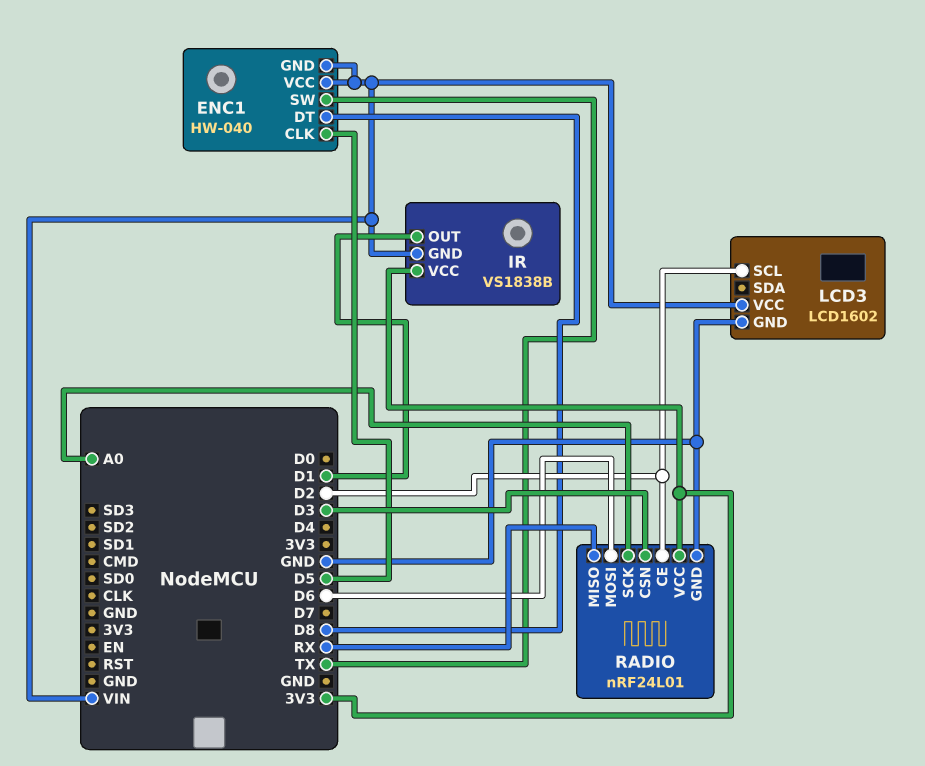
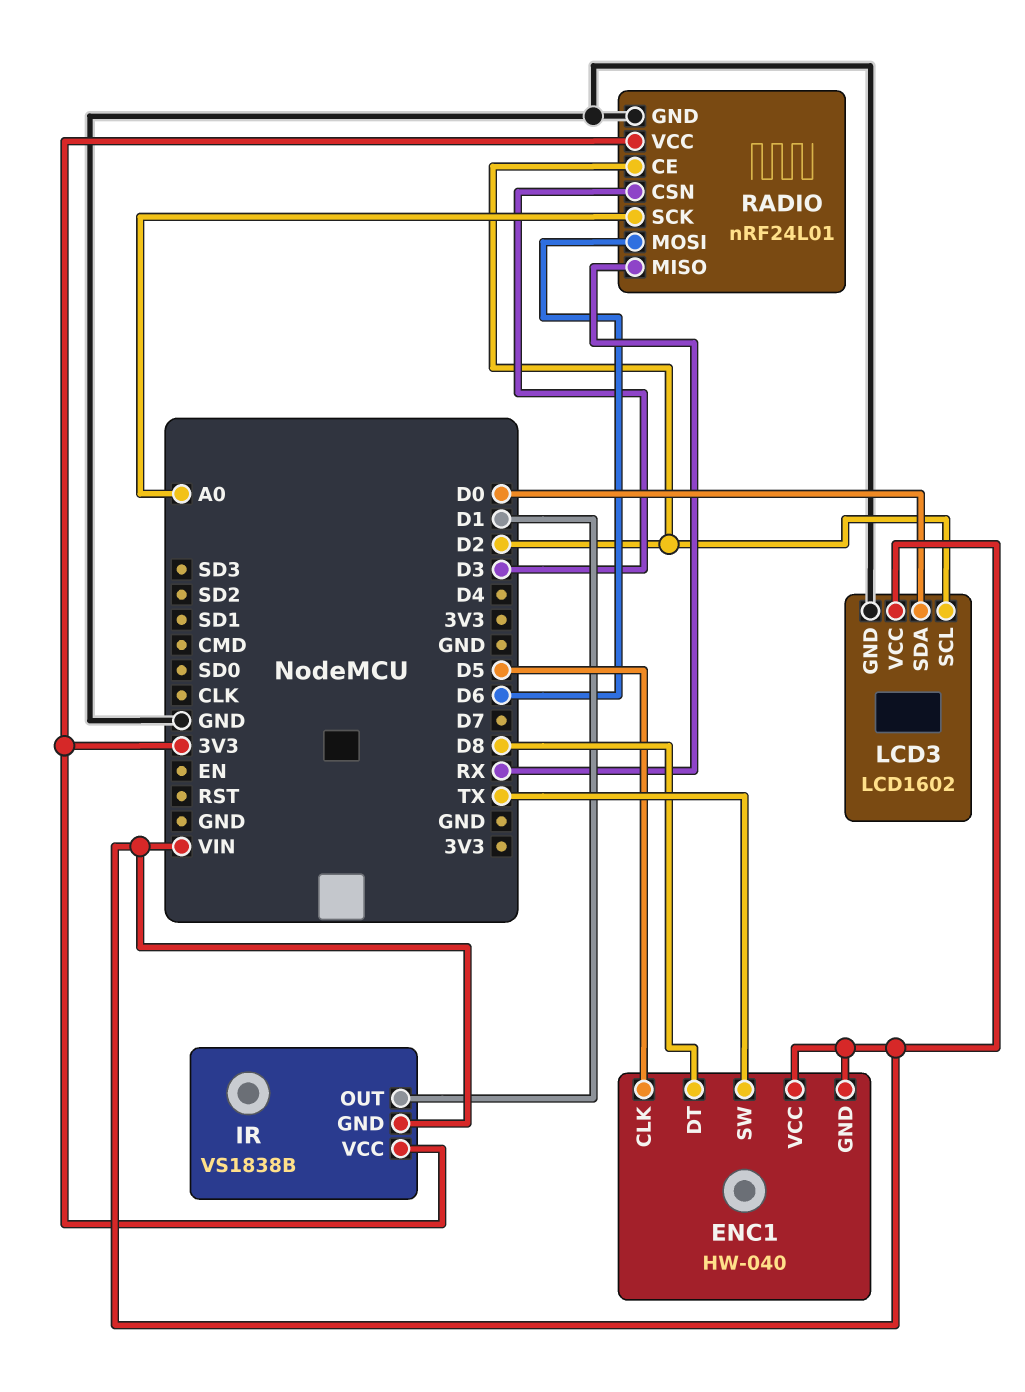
LCD3 pin SDA: none -> D0

